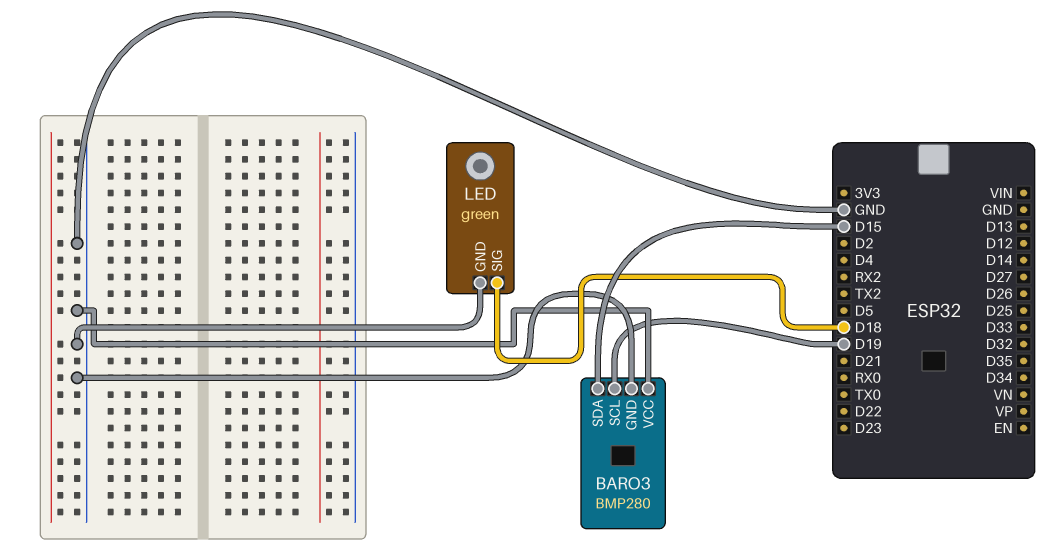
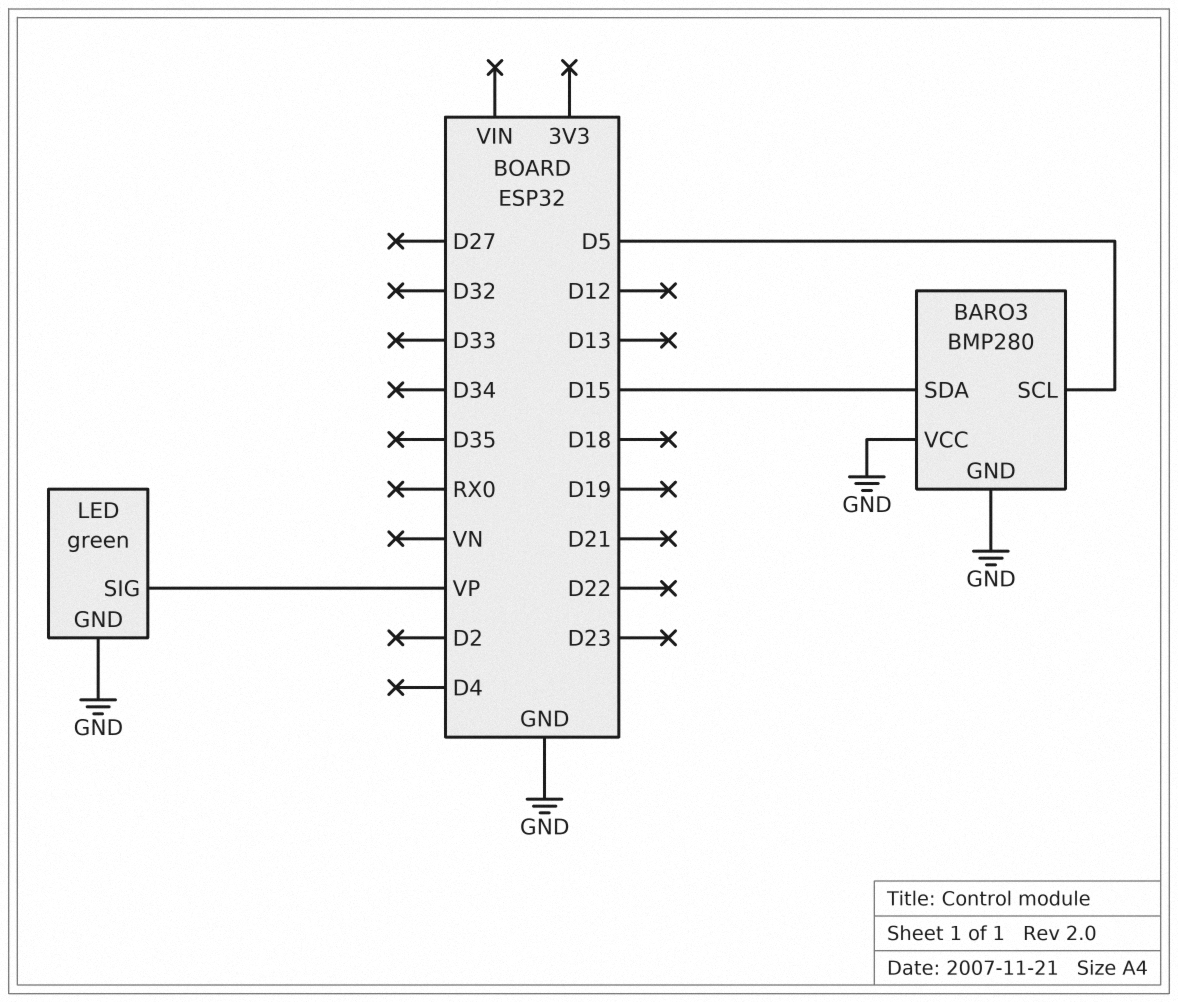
BARO3 pin SCL: D19 -> D5
LED pin SIG: D18 -> VP

